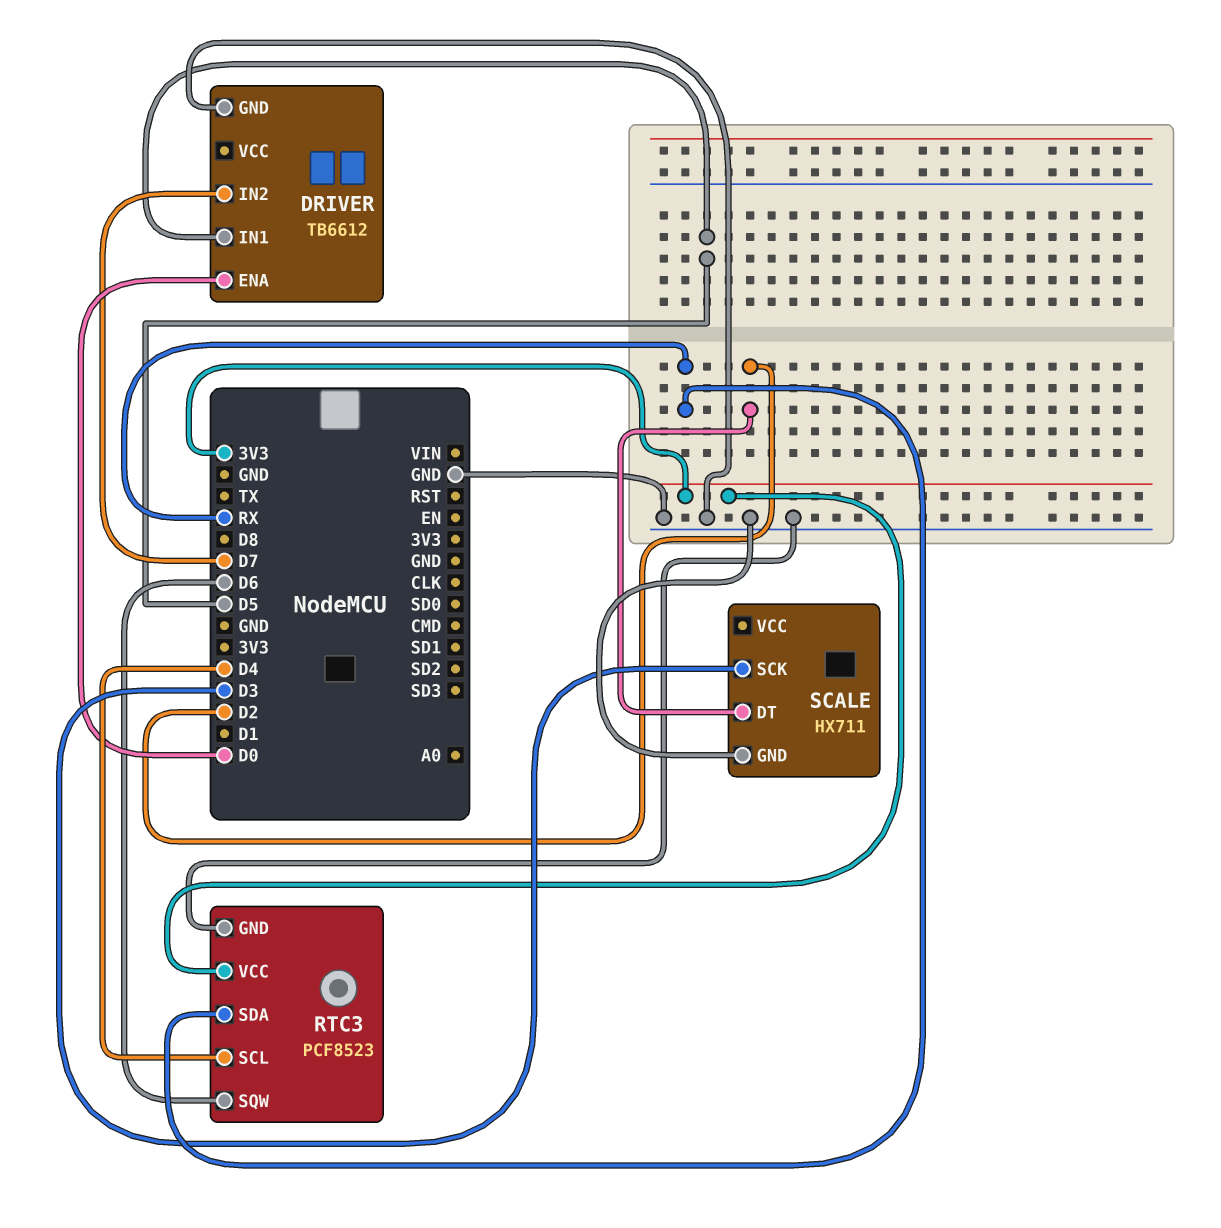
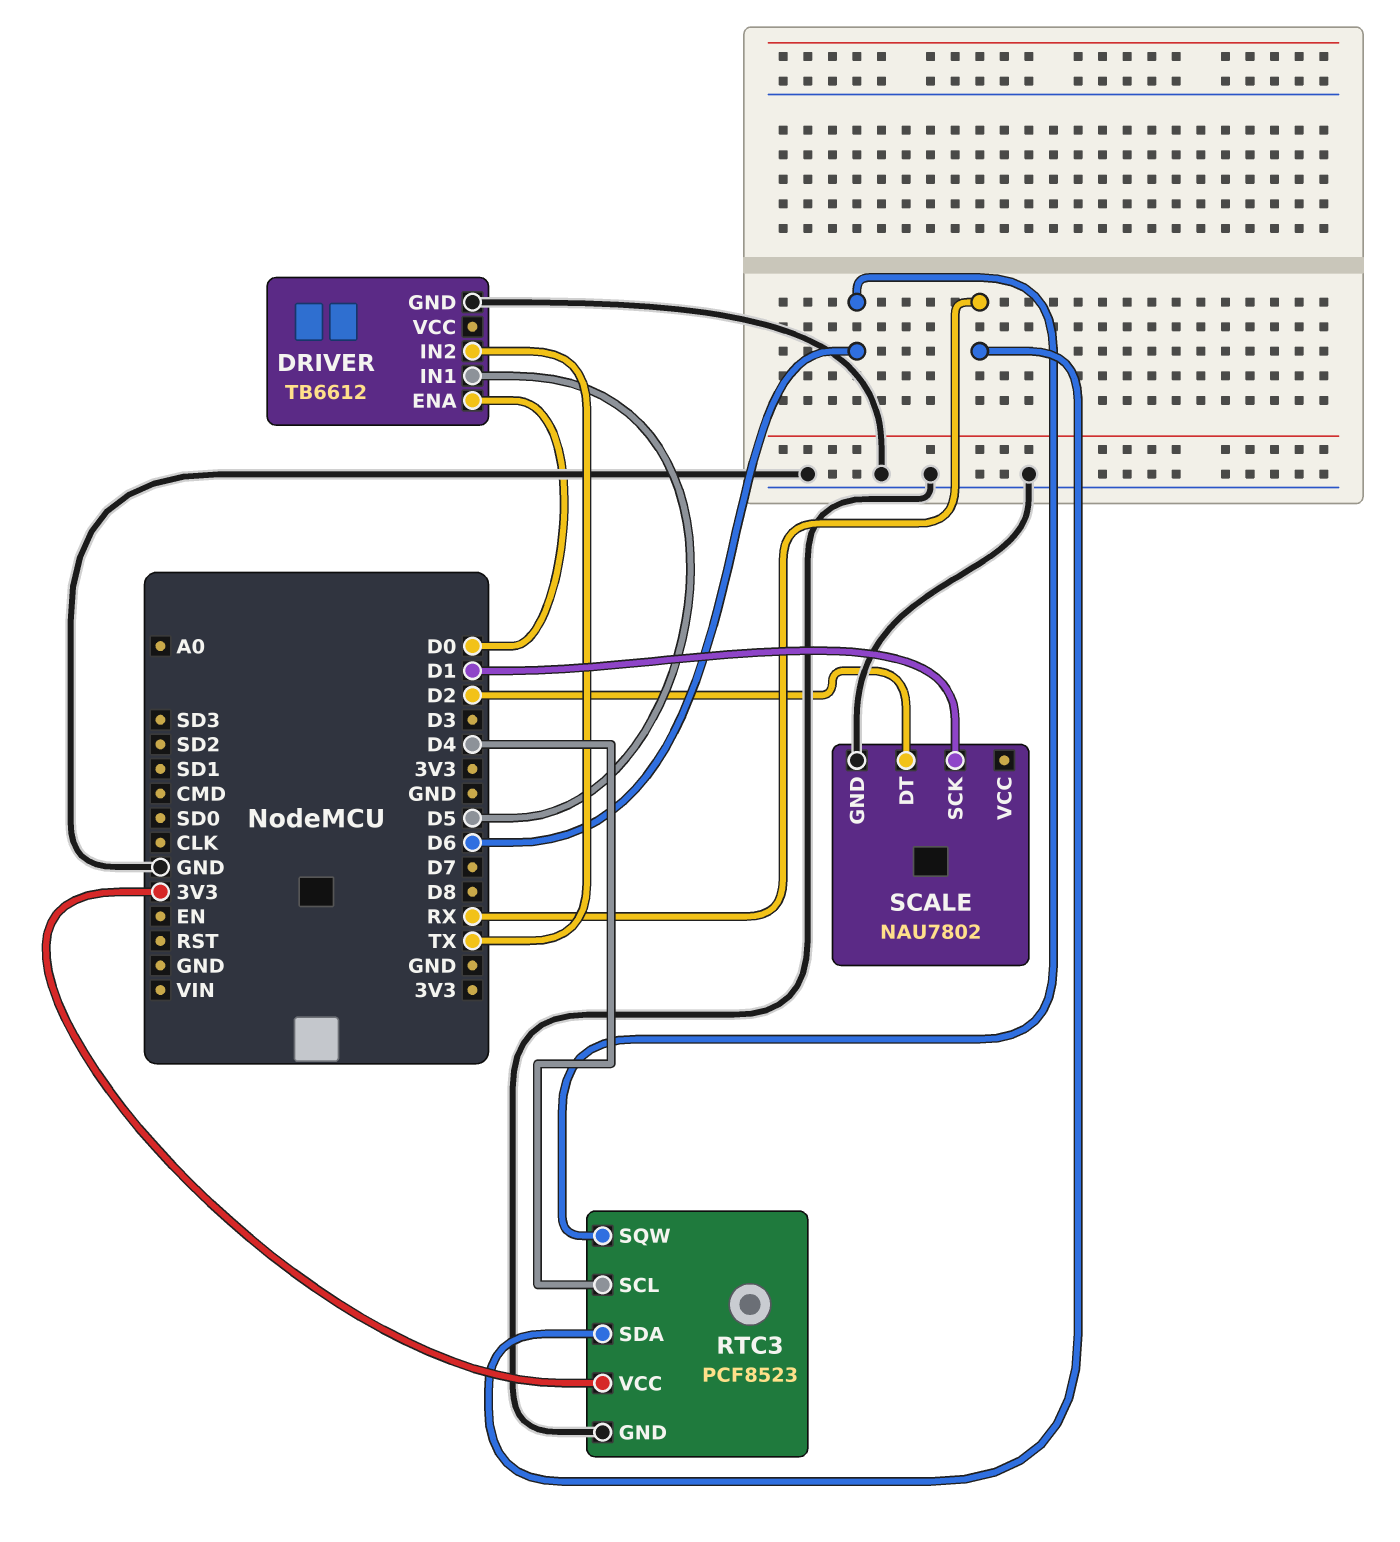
DRIVER pin IN2: D7 -> TX
SCALE: HX711 -> NAU7802
SCALE pin SCK: D3 -> D1

